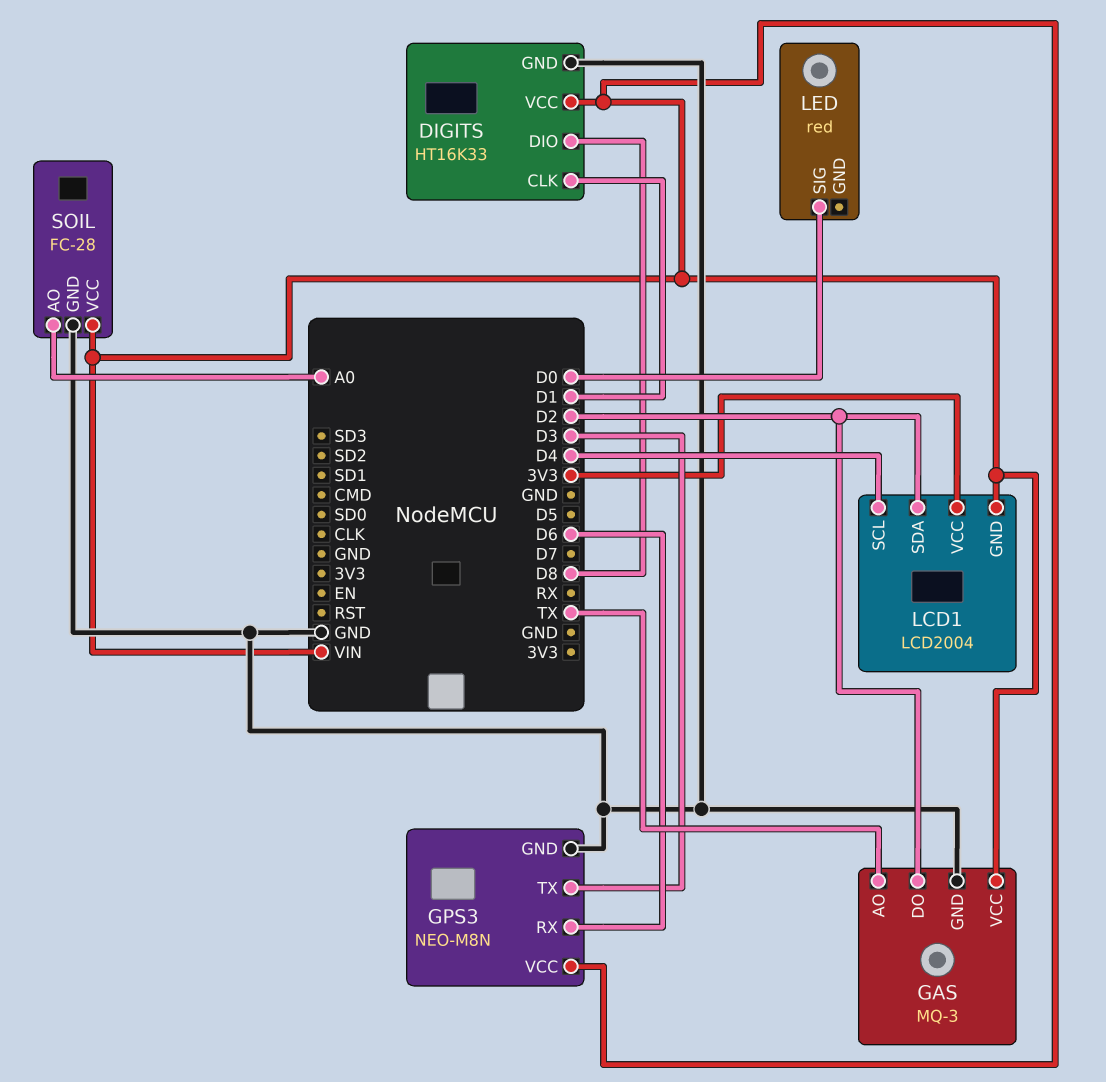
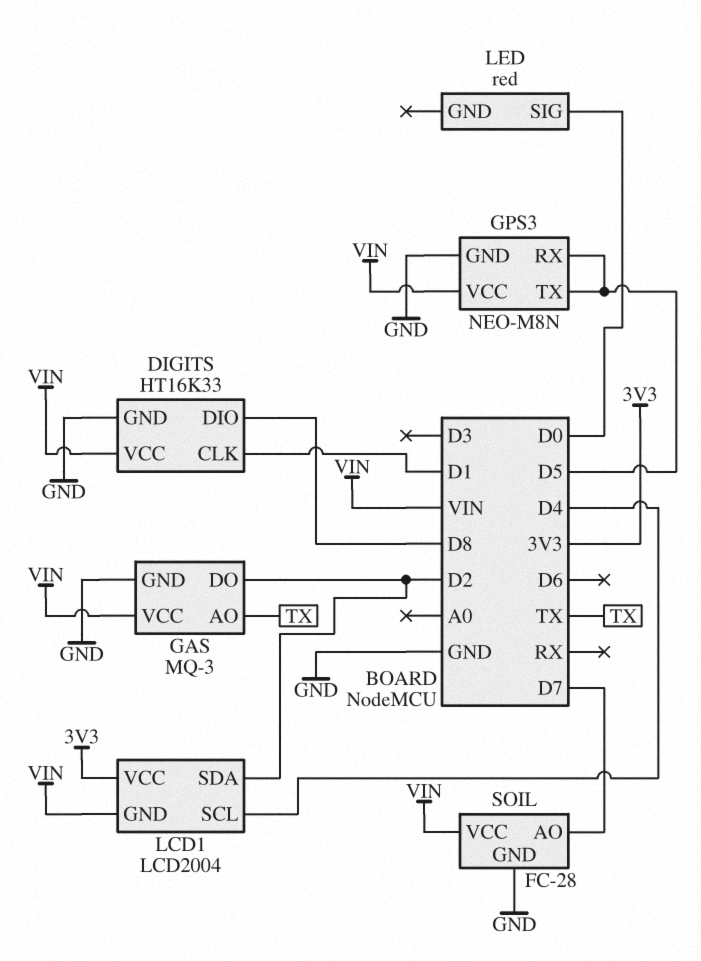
GPS3 pin RX: D6 -> D5
GPS3 pin TX: D3 -> D5
SOIL pin AO: A0 -> D7

